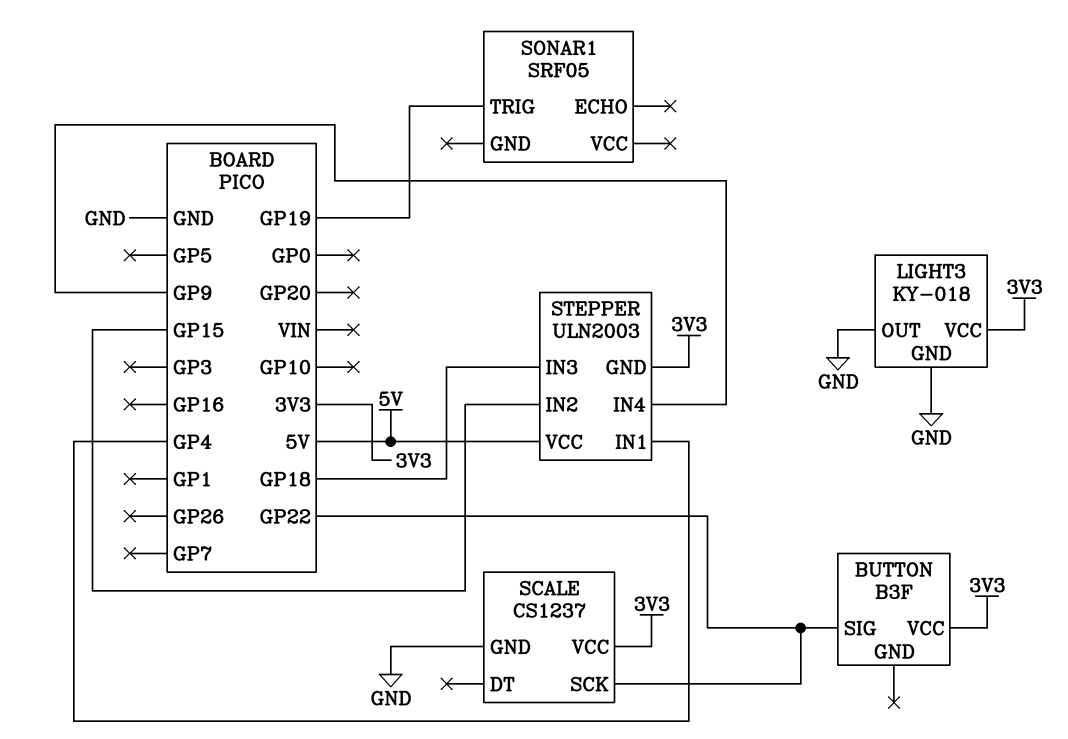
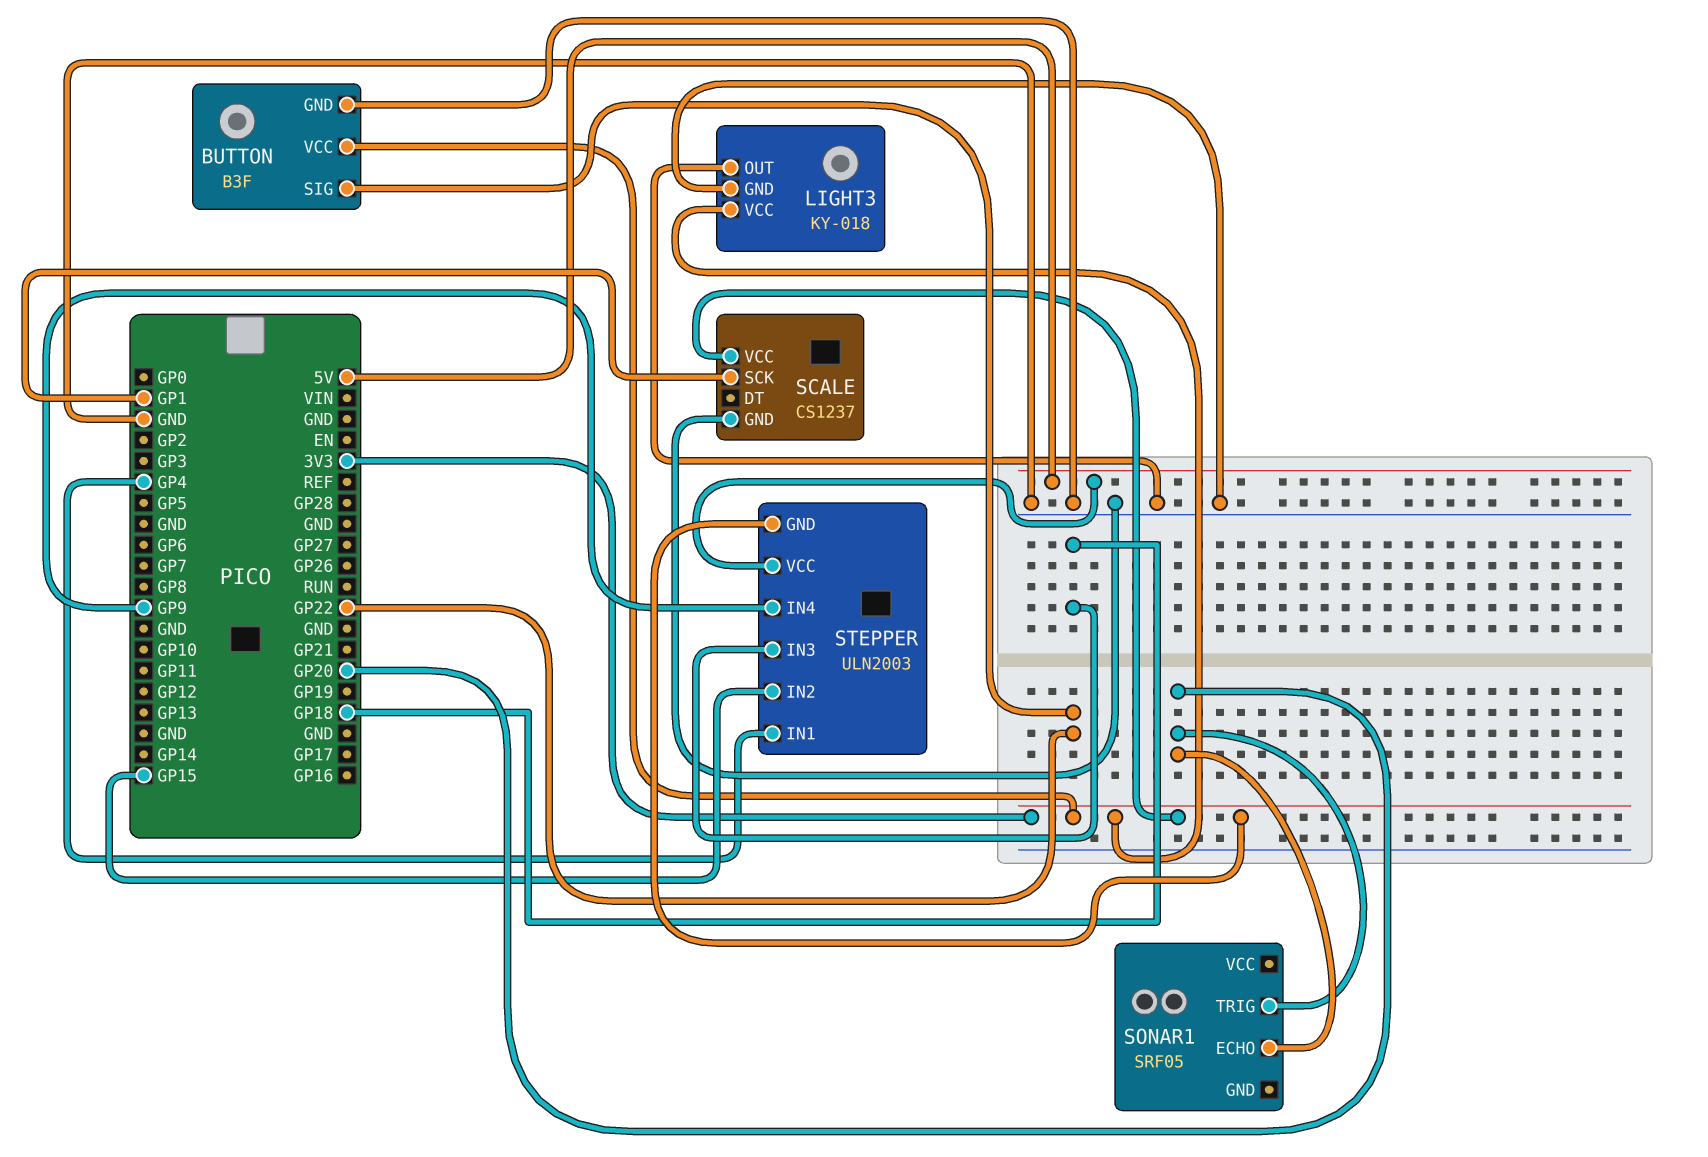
BUTTON pin GND: none -> GND
SCALE pin SCK: GP22 -> GP1
SONAR1 pin ECHO: none -> GP20
SONAR1 pin TRIG: GP19 -> GP20

